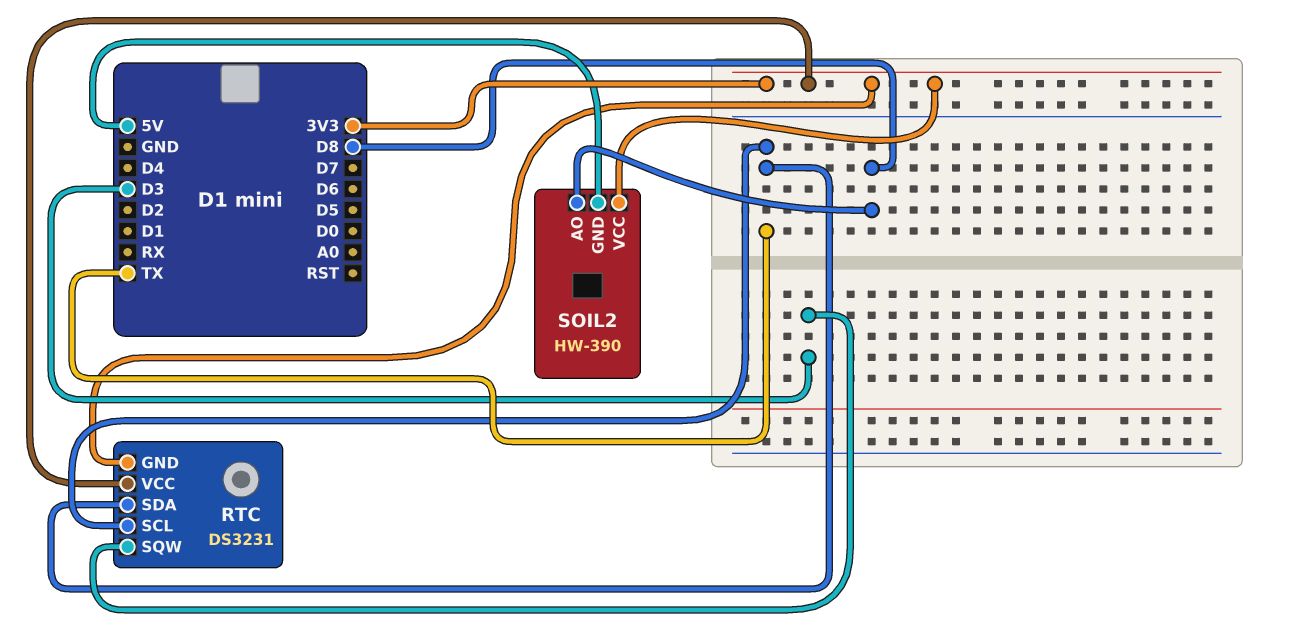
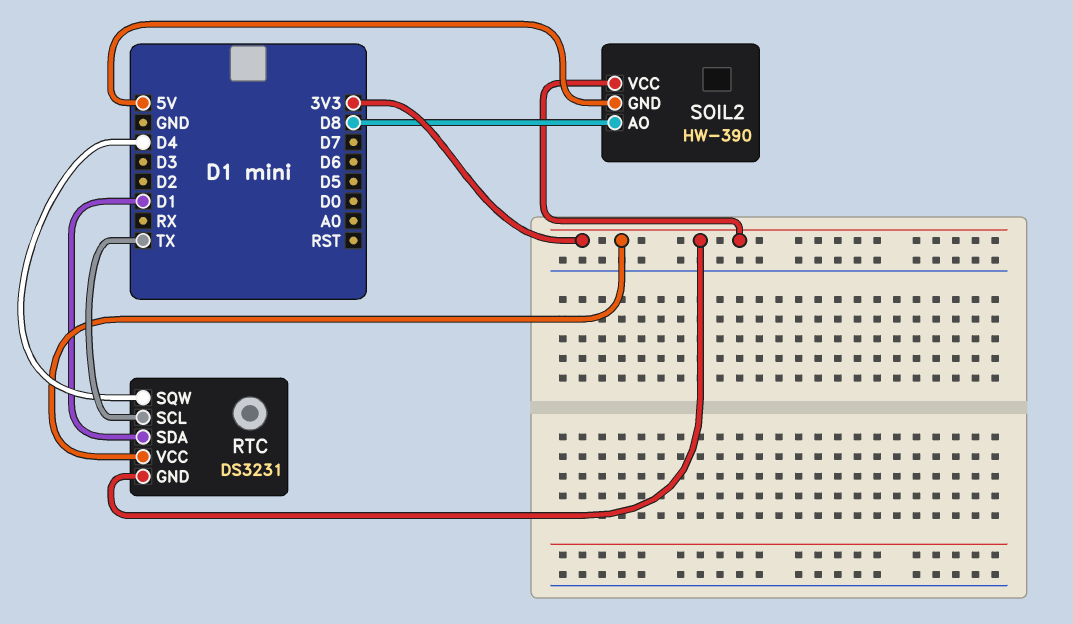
RTC pin SDA: TX -> D1
RTC pin SQW: D3 -> D4

